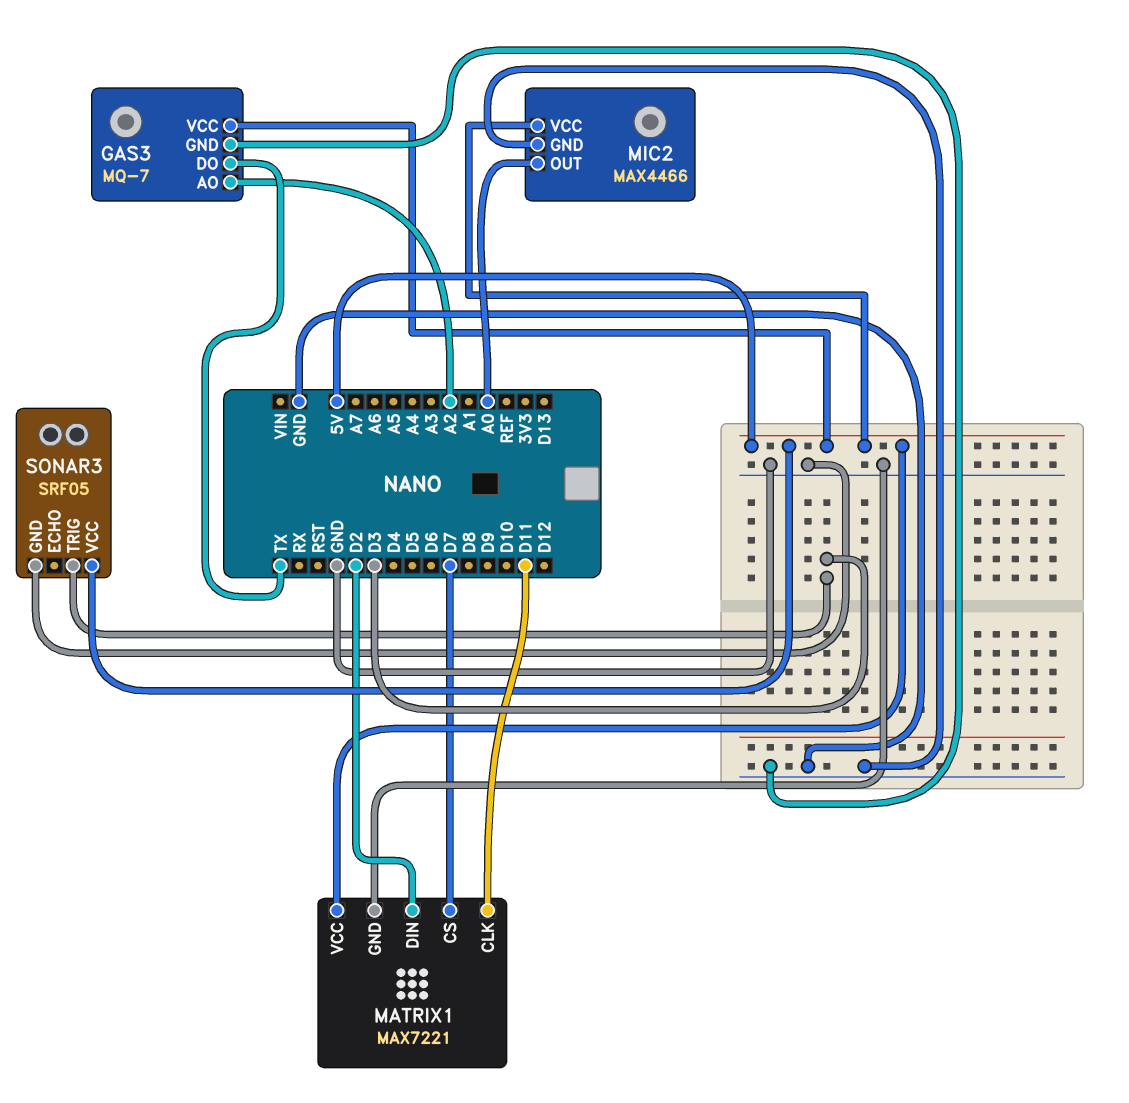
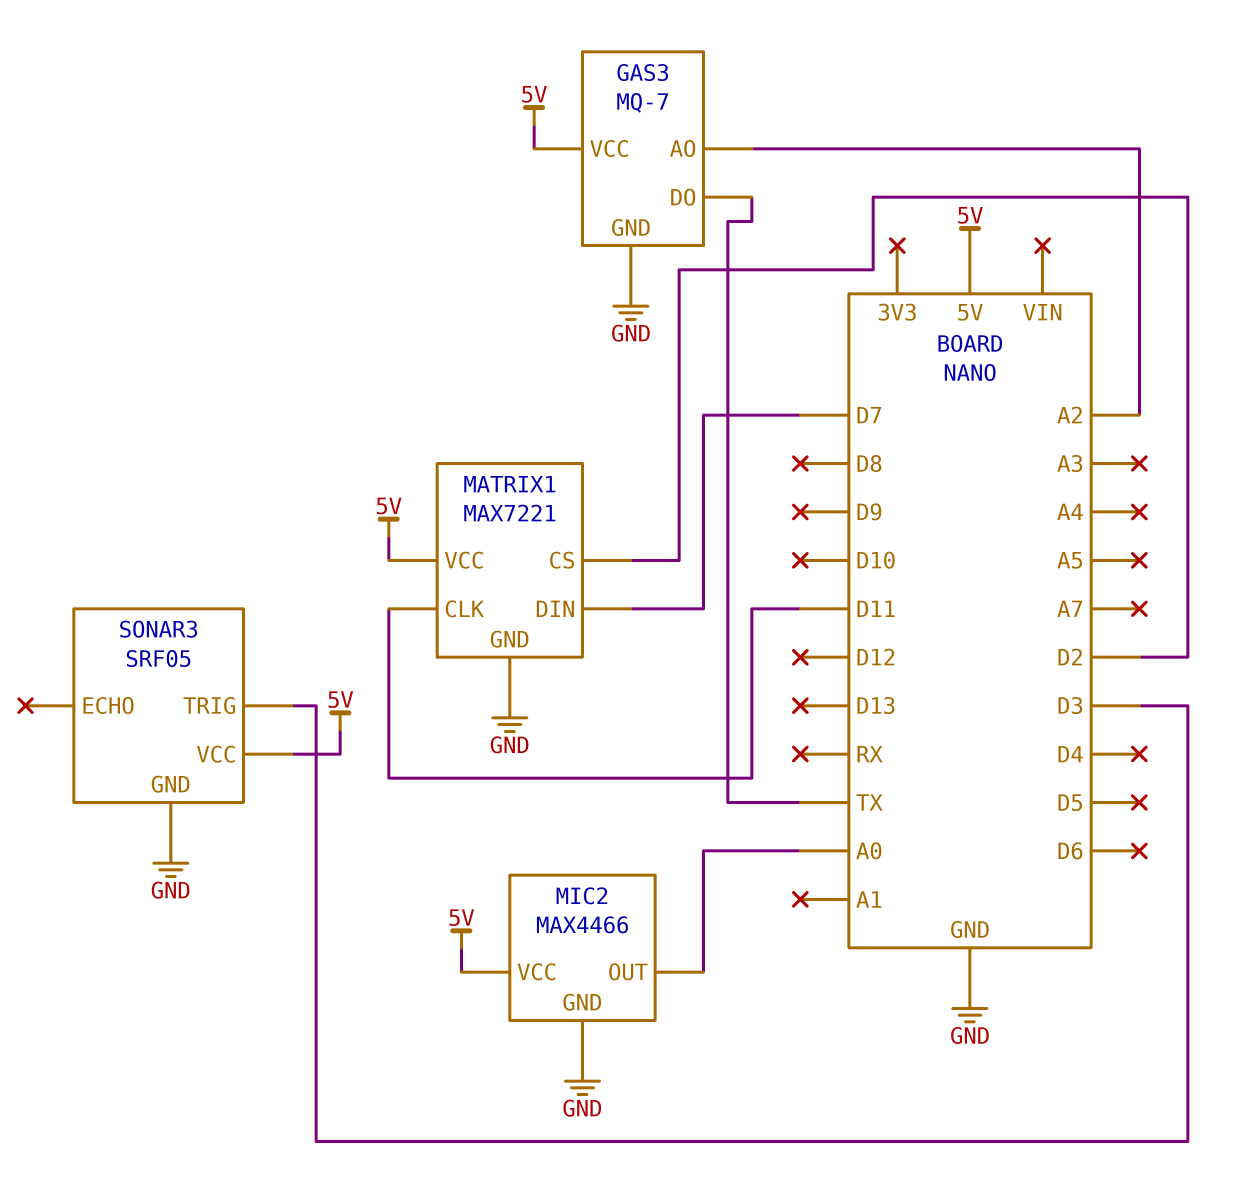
MATRIX1 pin CS: D7 -> D2
MATRIX1 pin DIN: D2 -> D7

